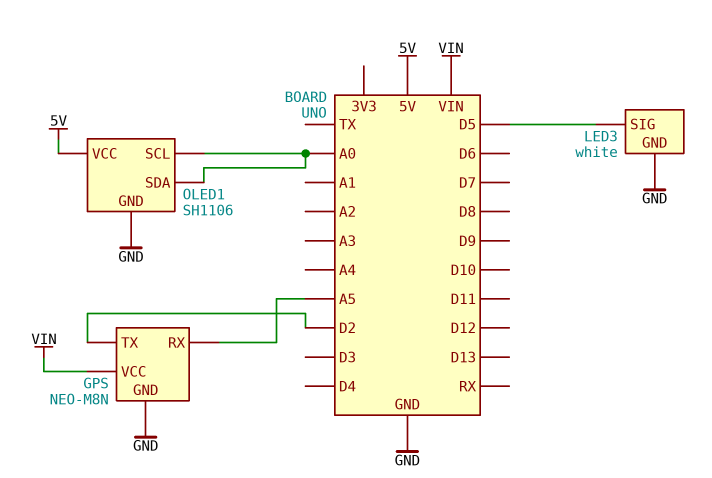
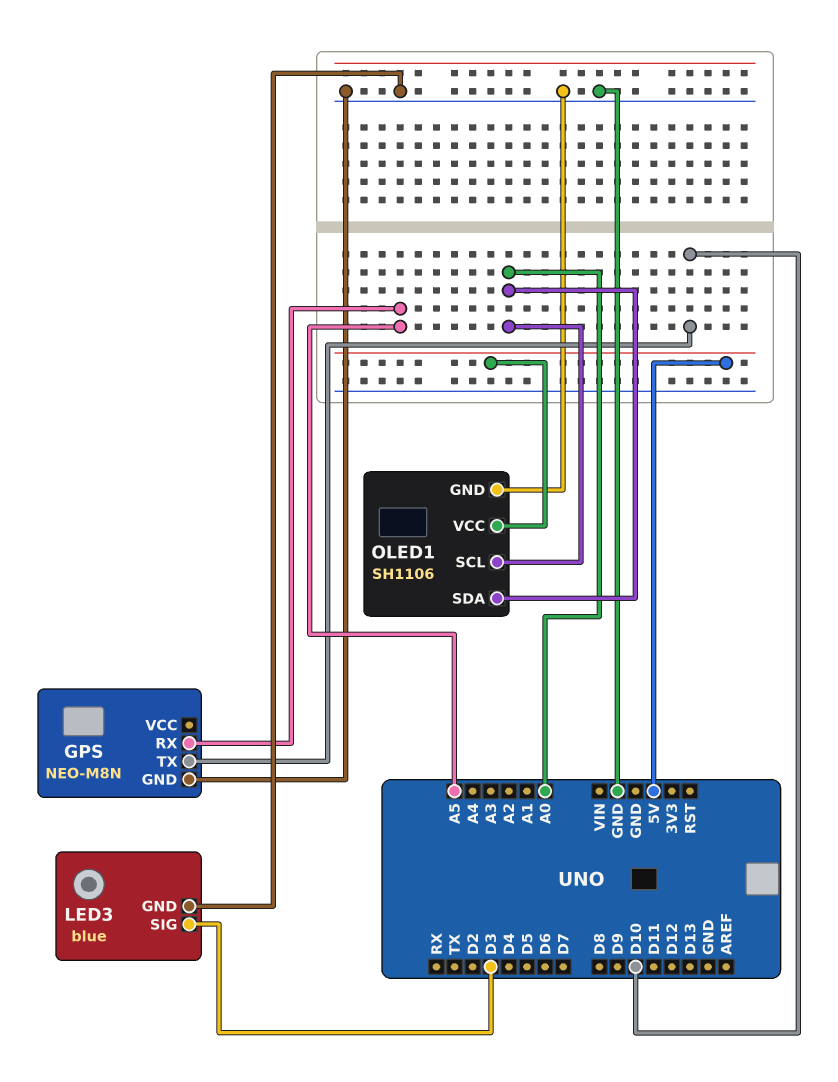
GPS pin TX: D2 -> D10
GPS pin VCC: VIN -> none
LED3: white -> blue
LED3 pin SIG: D5 -> D3

